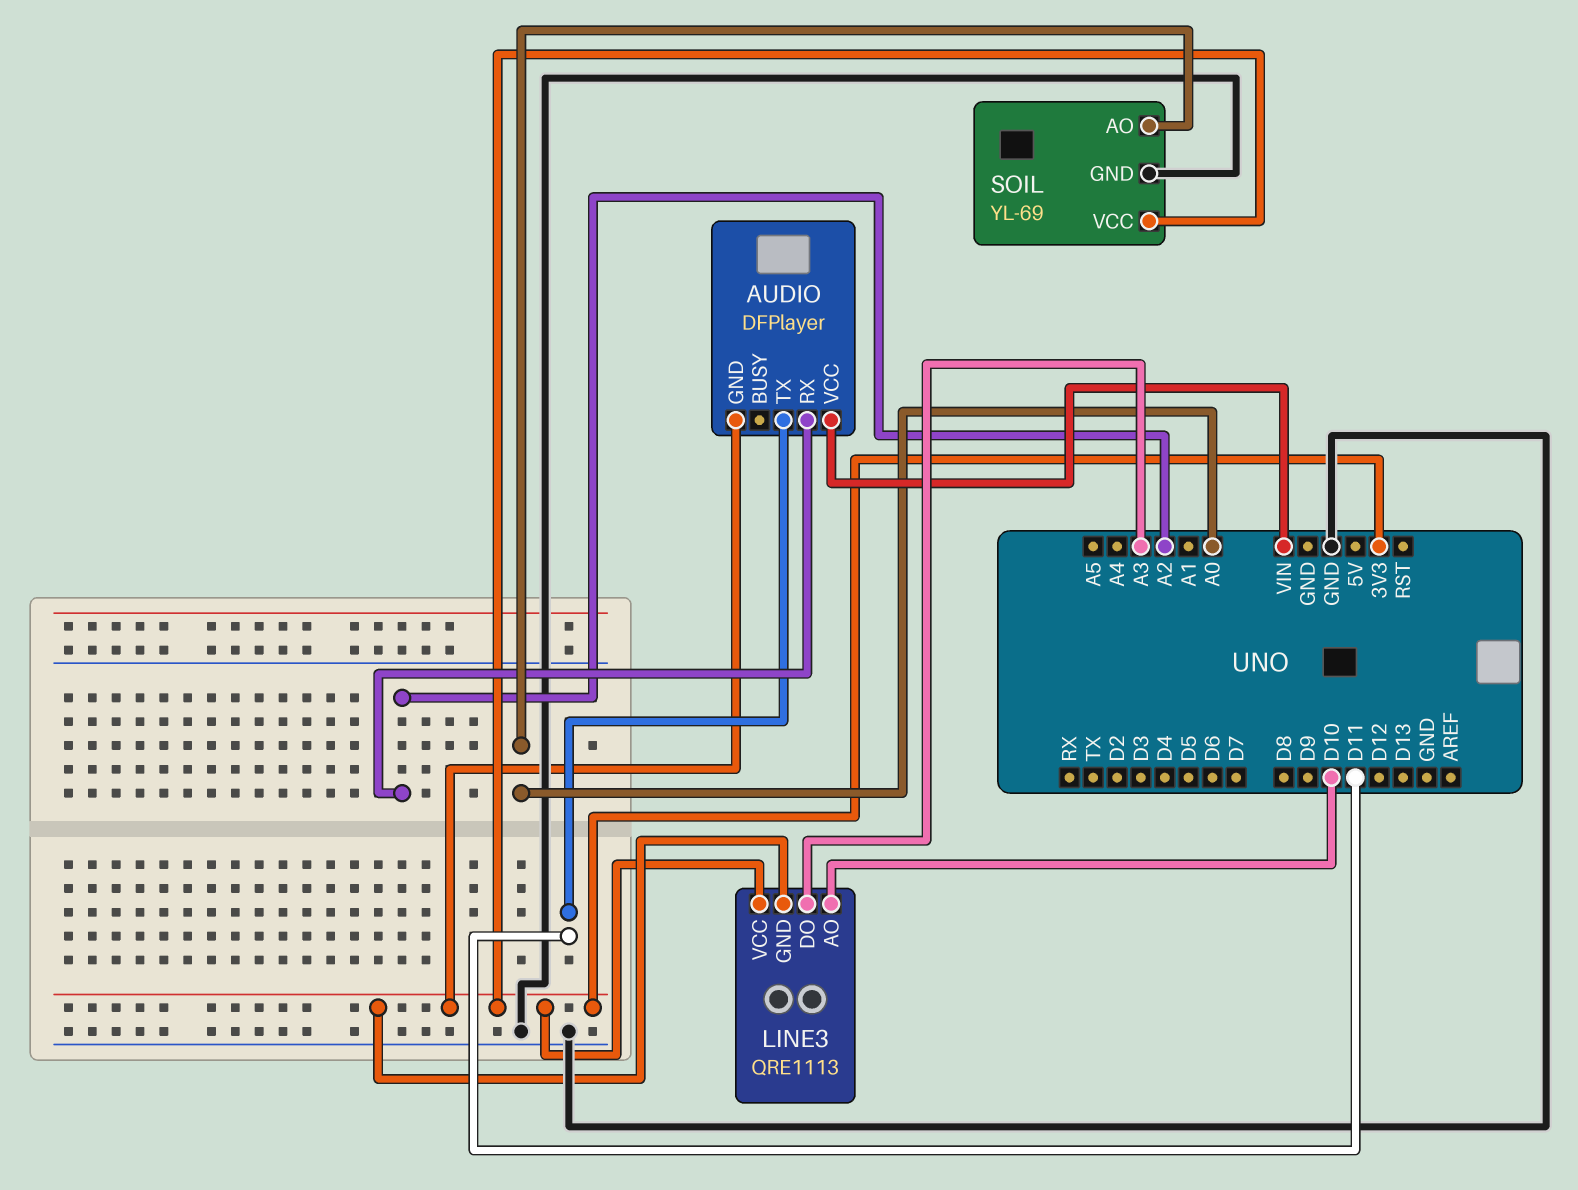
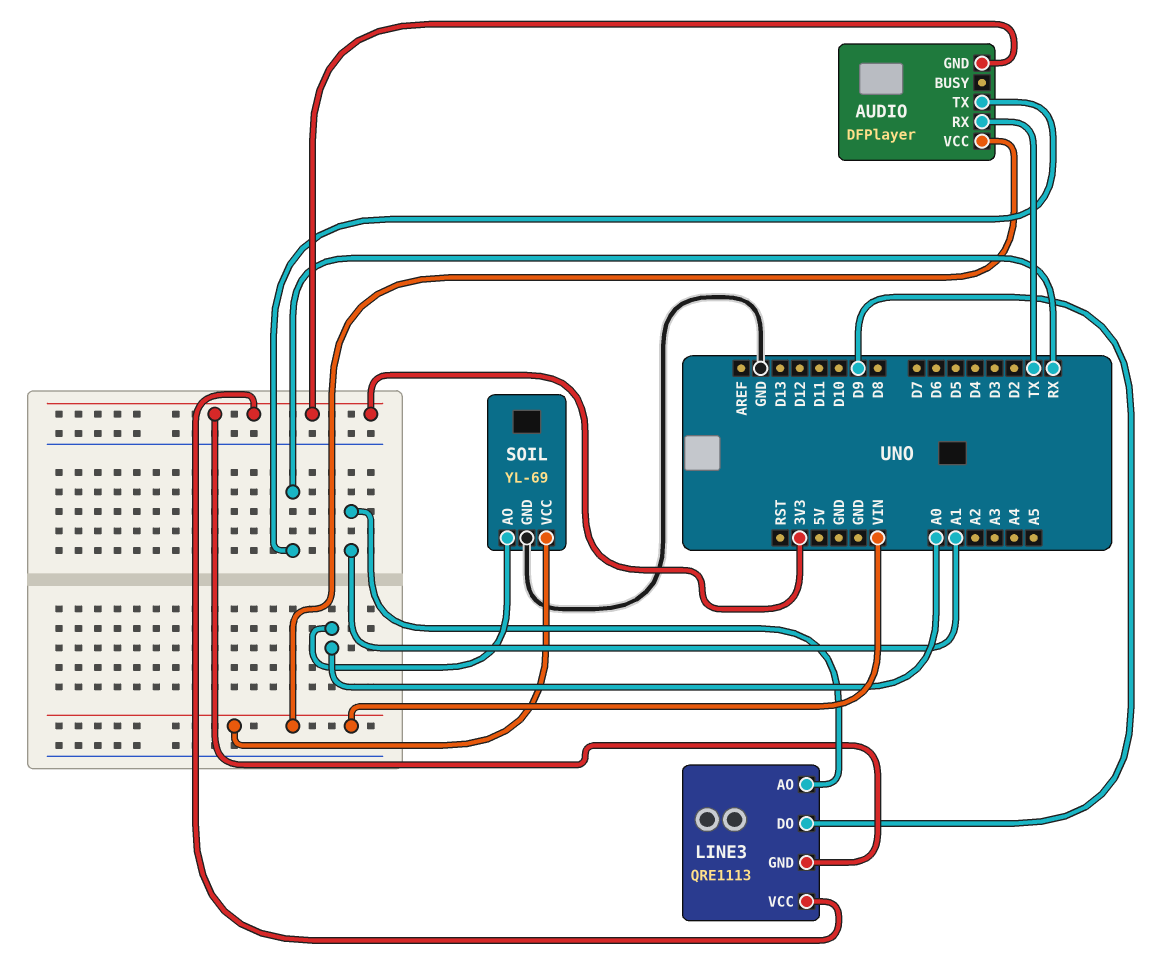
AUDIO pin RX: A2 -> TX
AUDIO pin TX: D11 -> RX
LINE3 pin AO: D10 -> A1
LINE3 pin DO: A3 -> D9
SOIL pin VCC: 3V3 -> VIN

